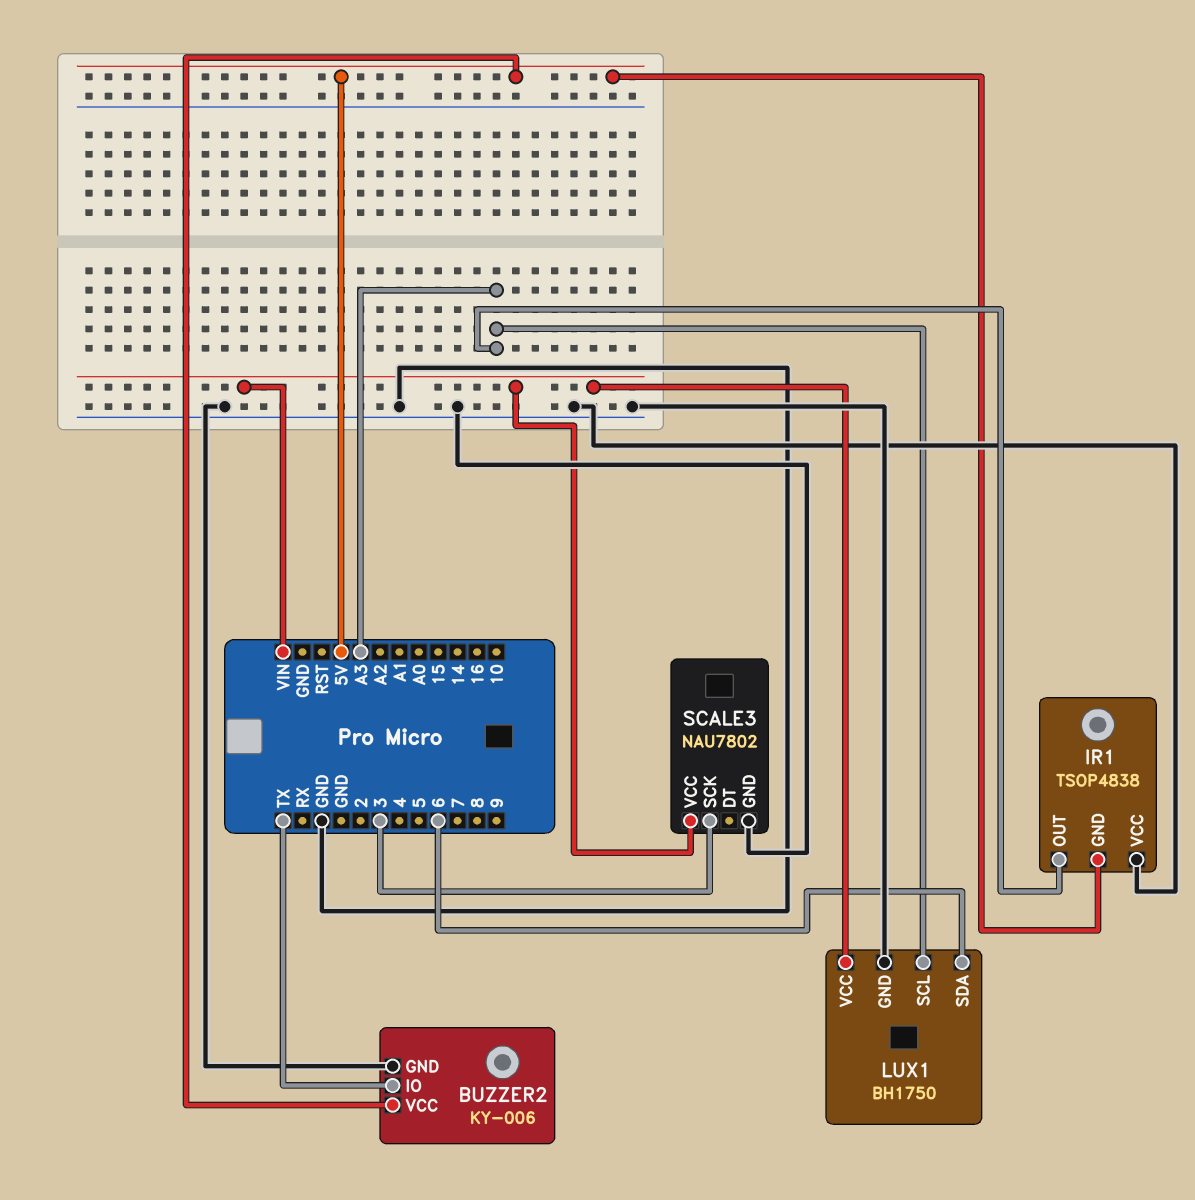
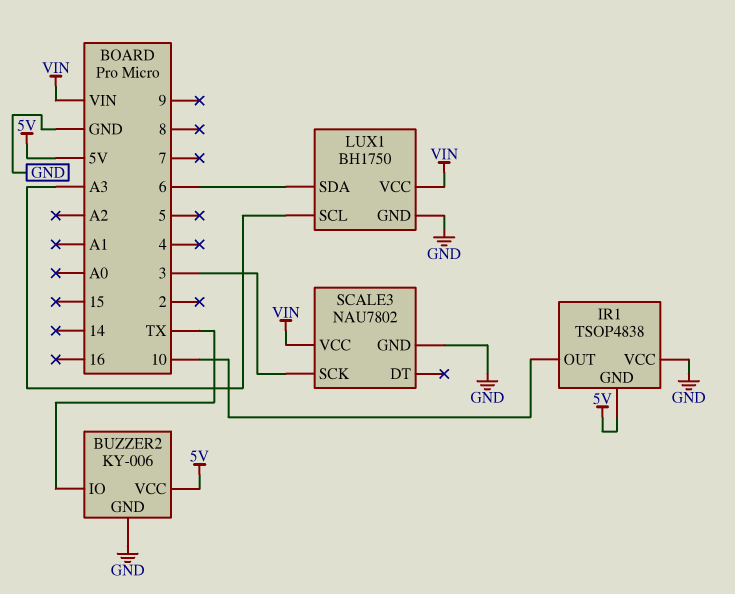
IR1 pin OUT: A3 -> 10

